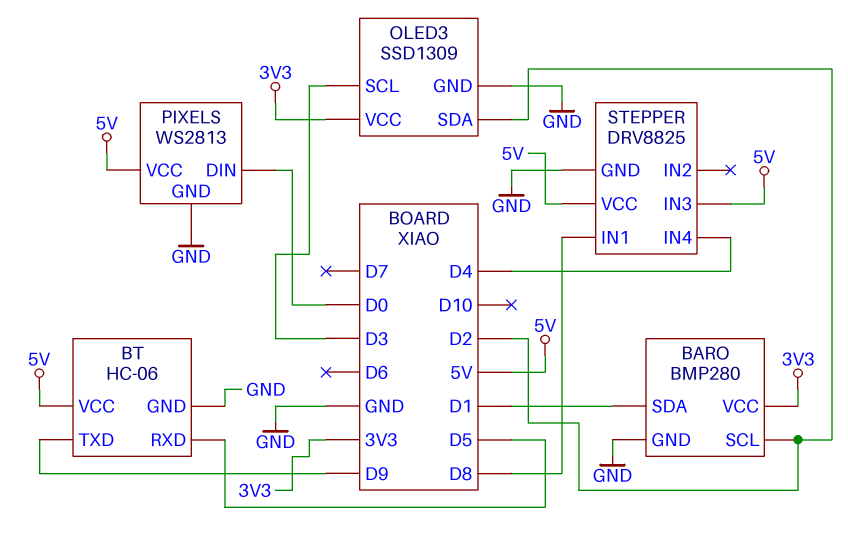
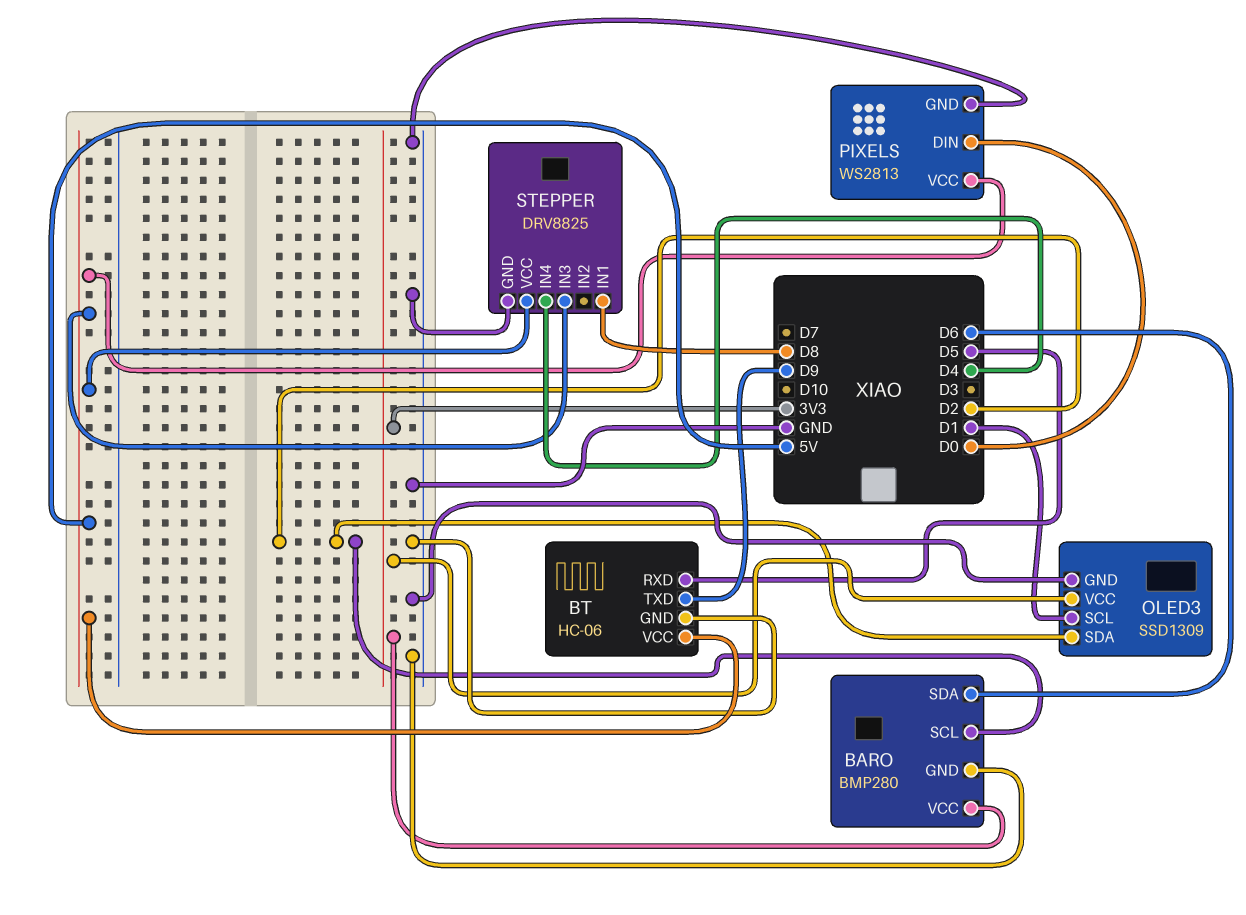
BARO pin SDA: D1 -> D6
OLED3 pin SCL: D3 -> D1

